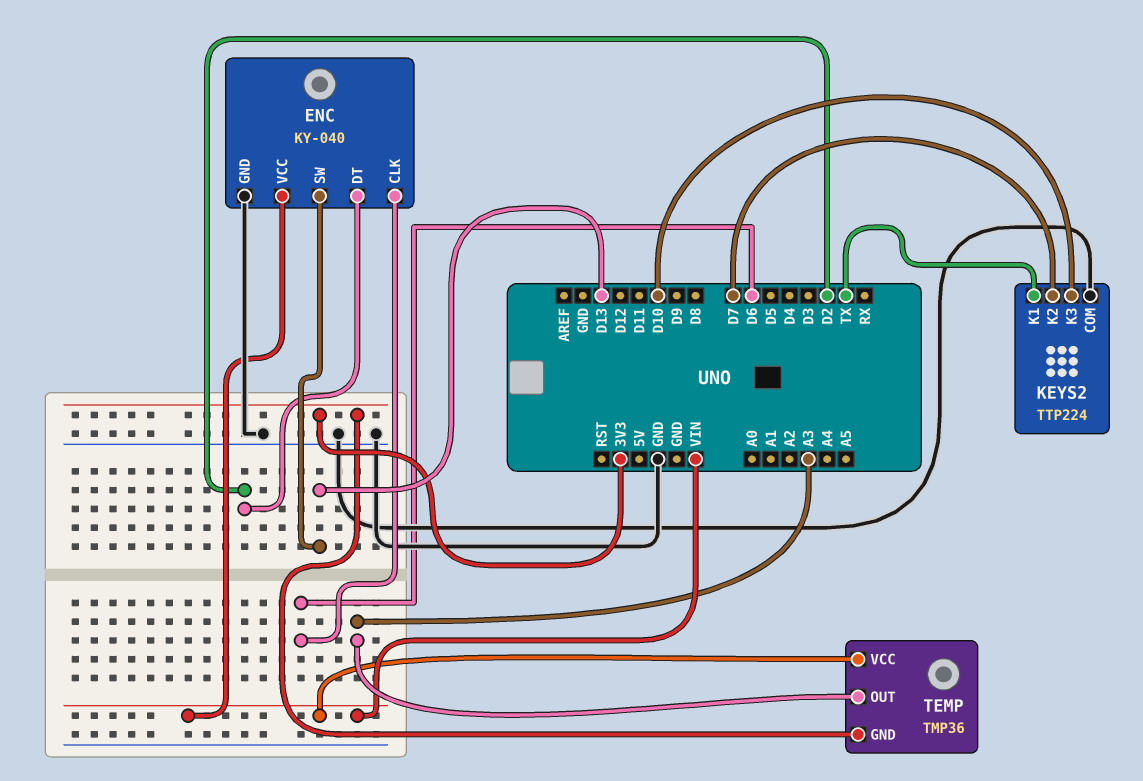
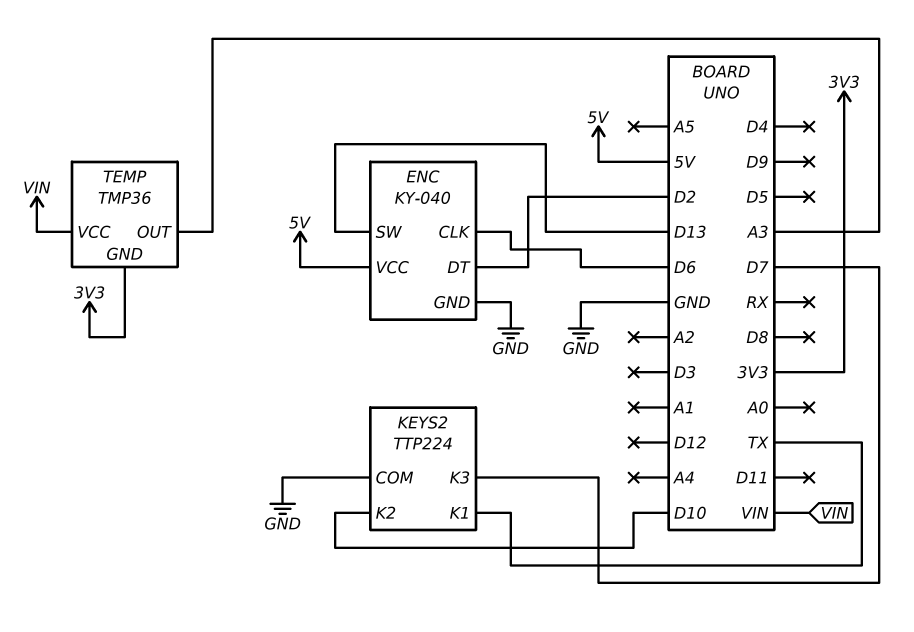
ENC pin VCC: VIN -> 5V
KEYS2 pin K2: D7 -> D10
KEYS2 pin K3: D10 -> D7

